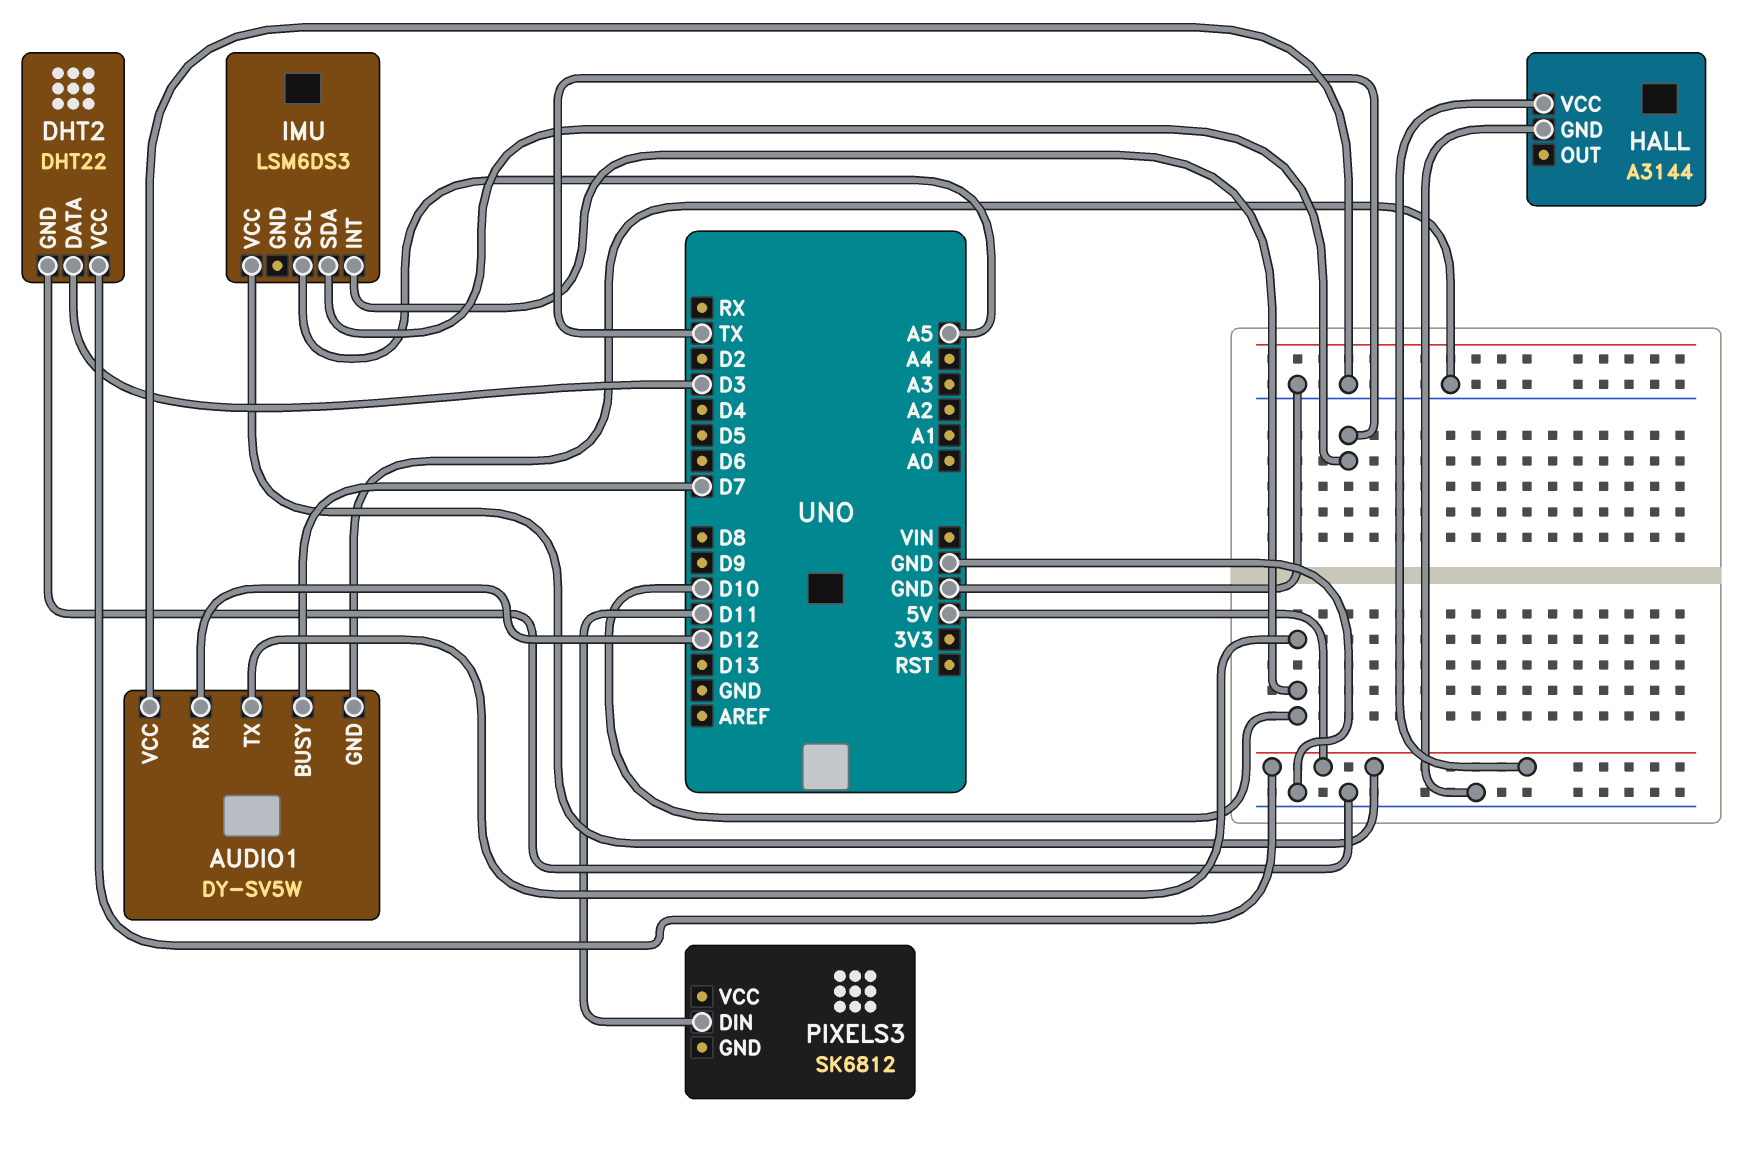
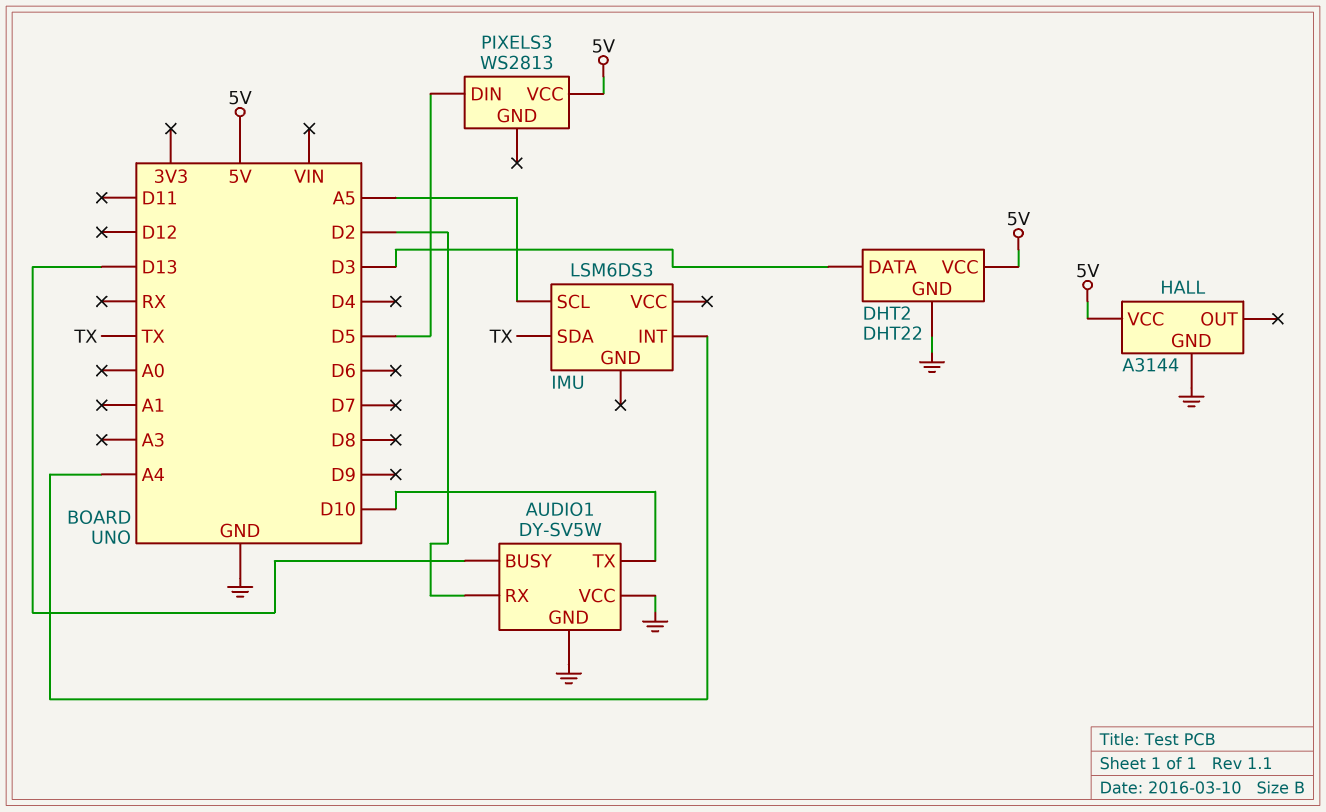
AUDIO1 pin BUSY: D7 -> D13
AUDIO1 pin RX: D12 -> D2
IMU pin INT: D10 -> A4
IMU pin VCC: 5V -> none
PIXELS3: SK6812 -> WS2813
PIXELS3 pin DIN: D11 -> D5
PIXELS3 pin VCC: none -> 5V

